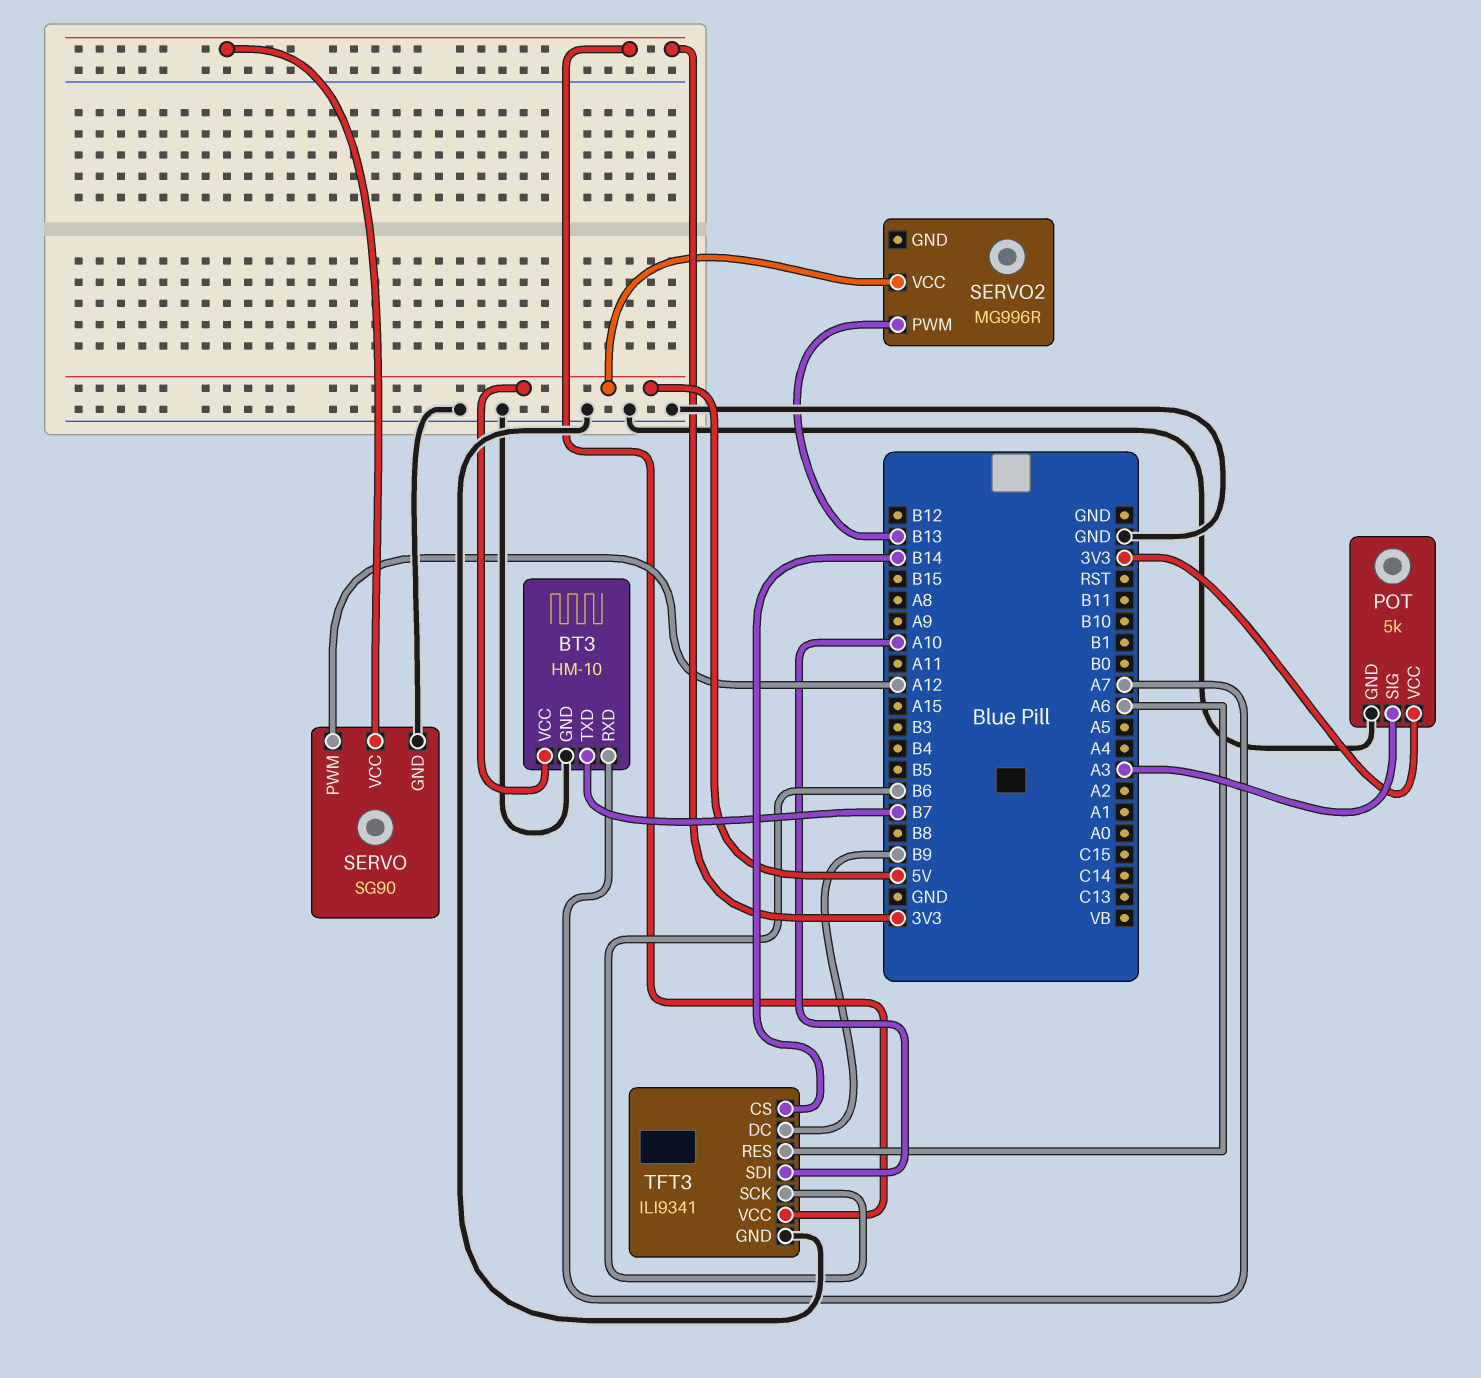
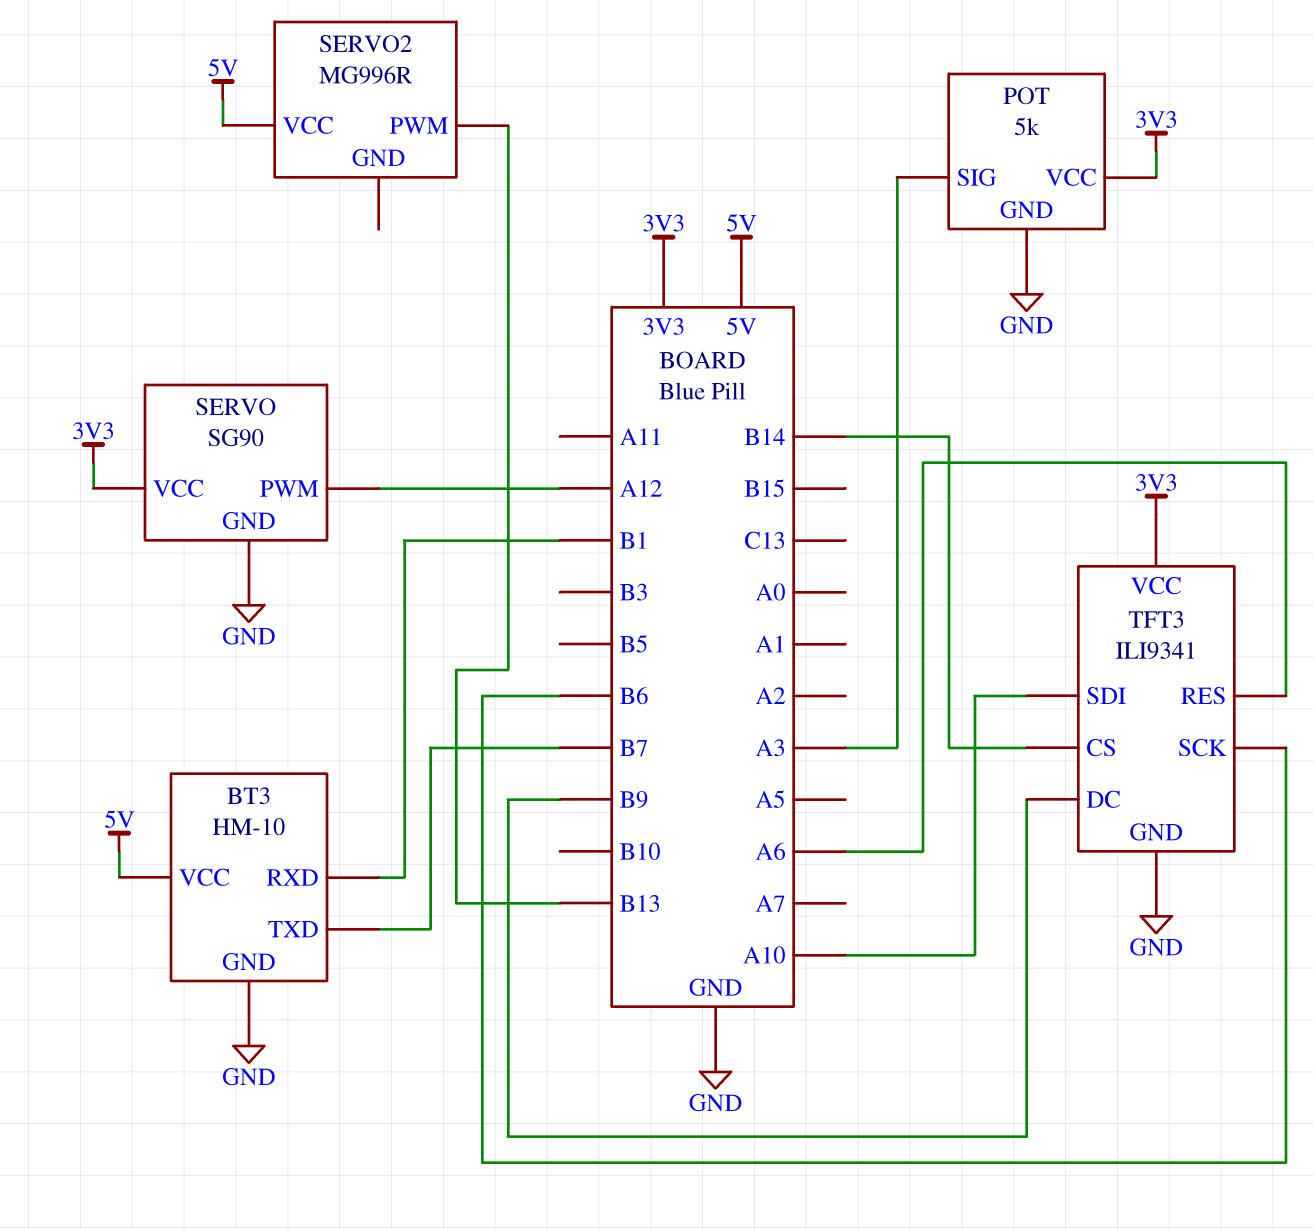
BT3 pin RXD: A7 -> B1

